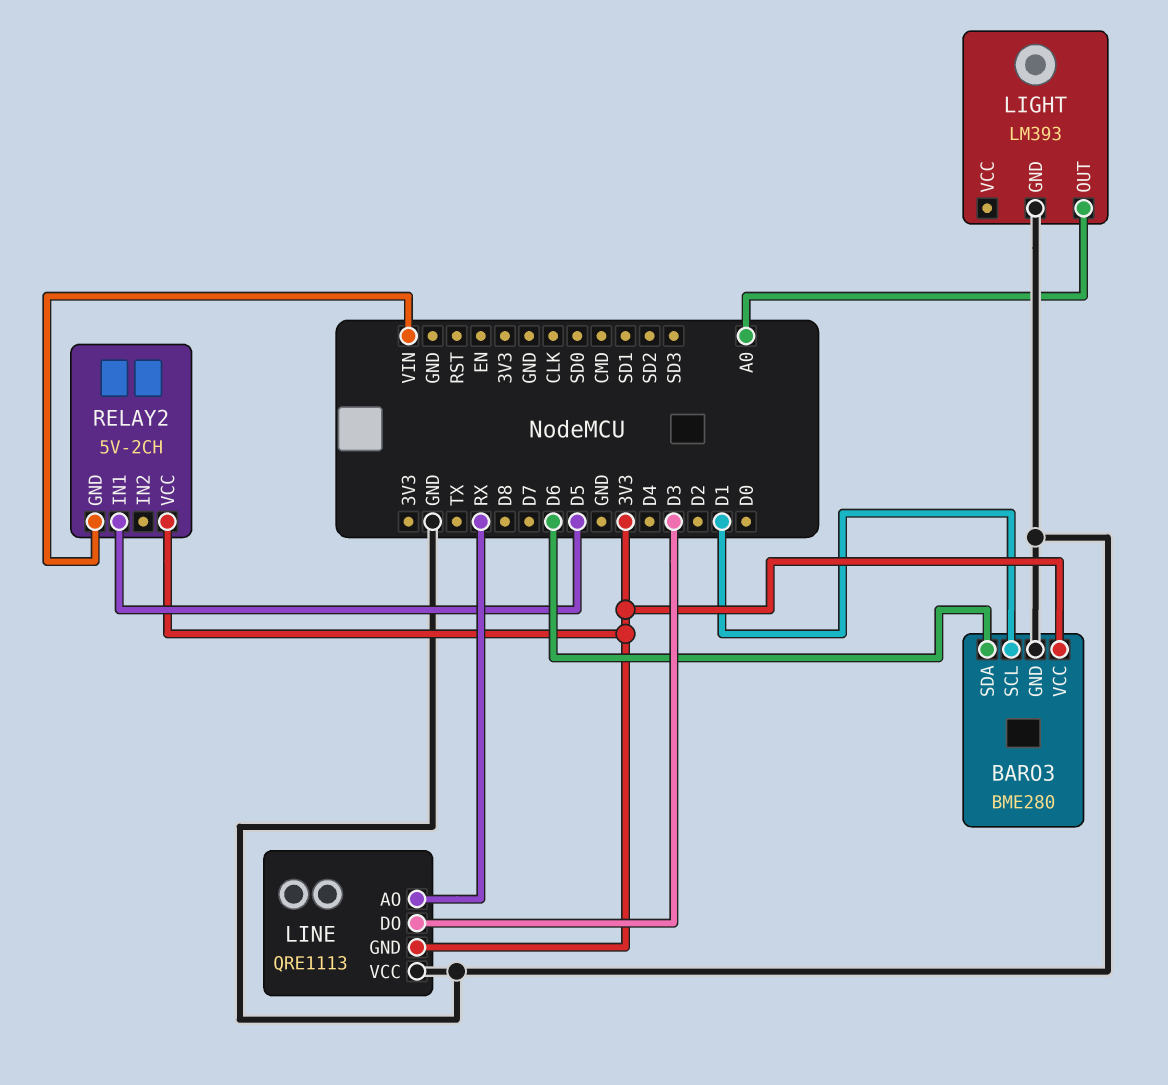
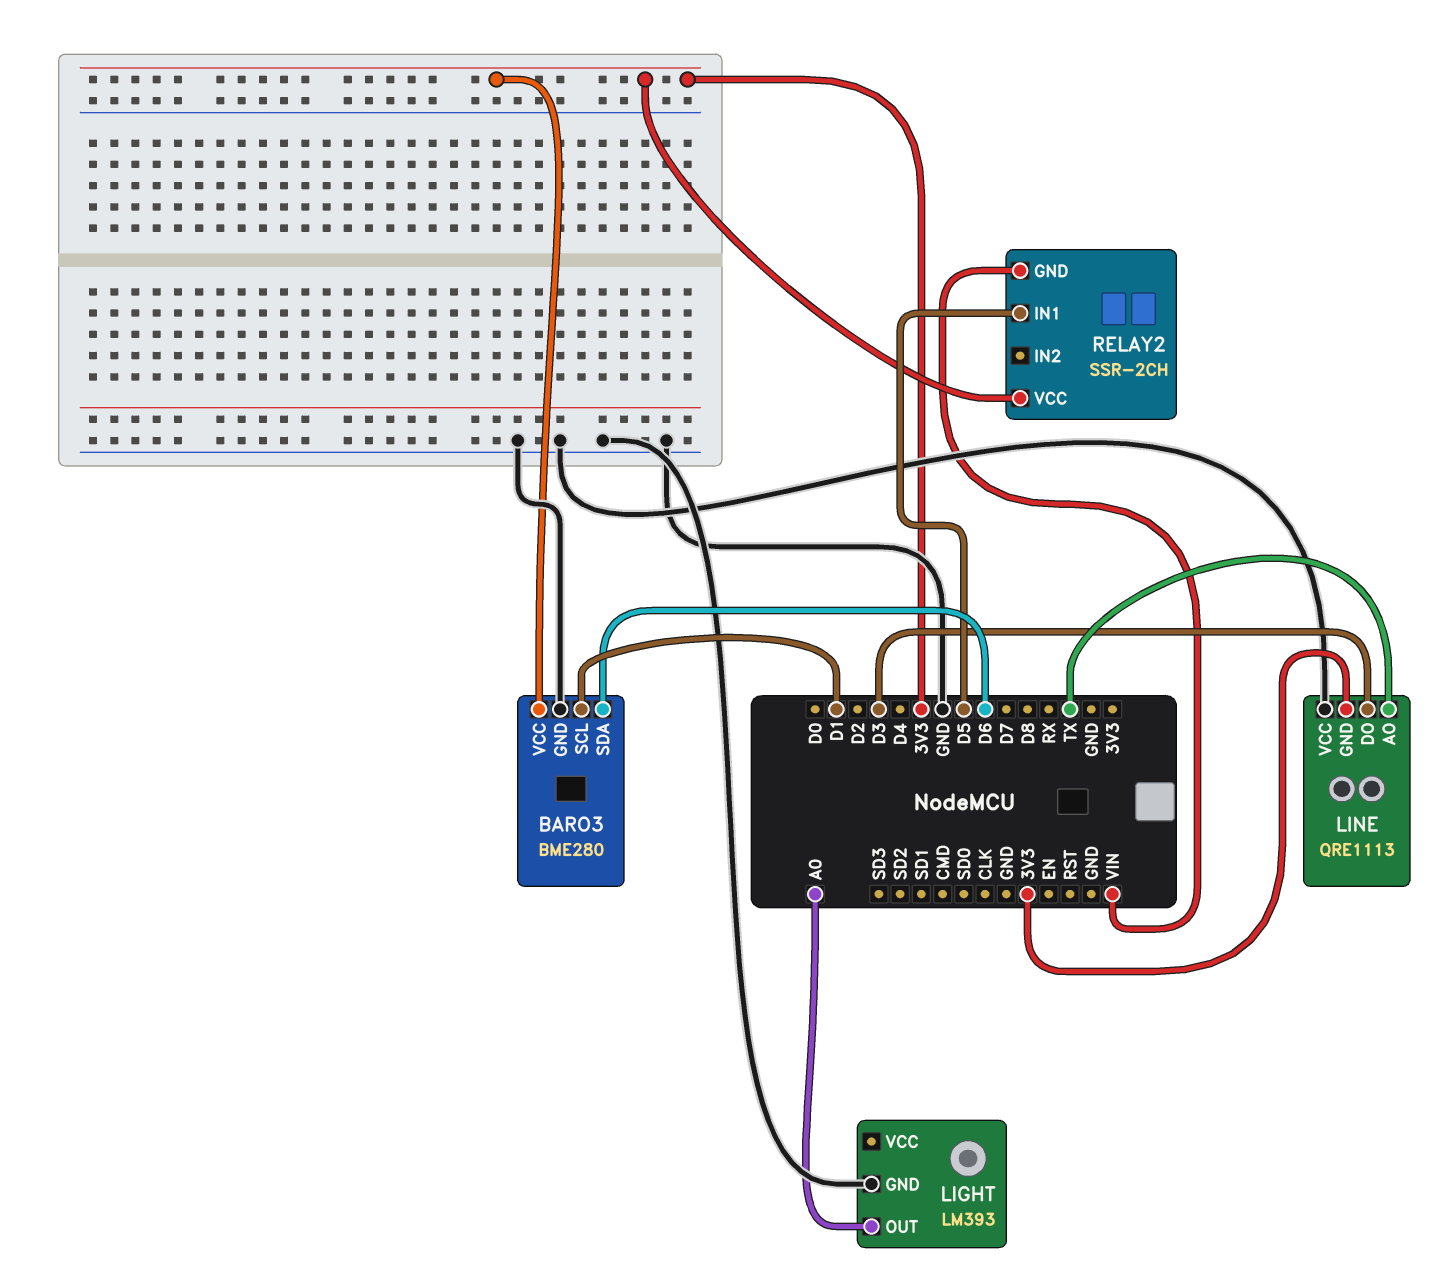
LINE pin AO: RX -> TX
RELAY2: 5V-2CH -> SSR-2CH

